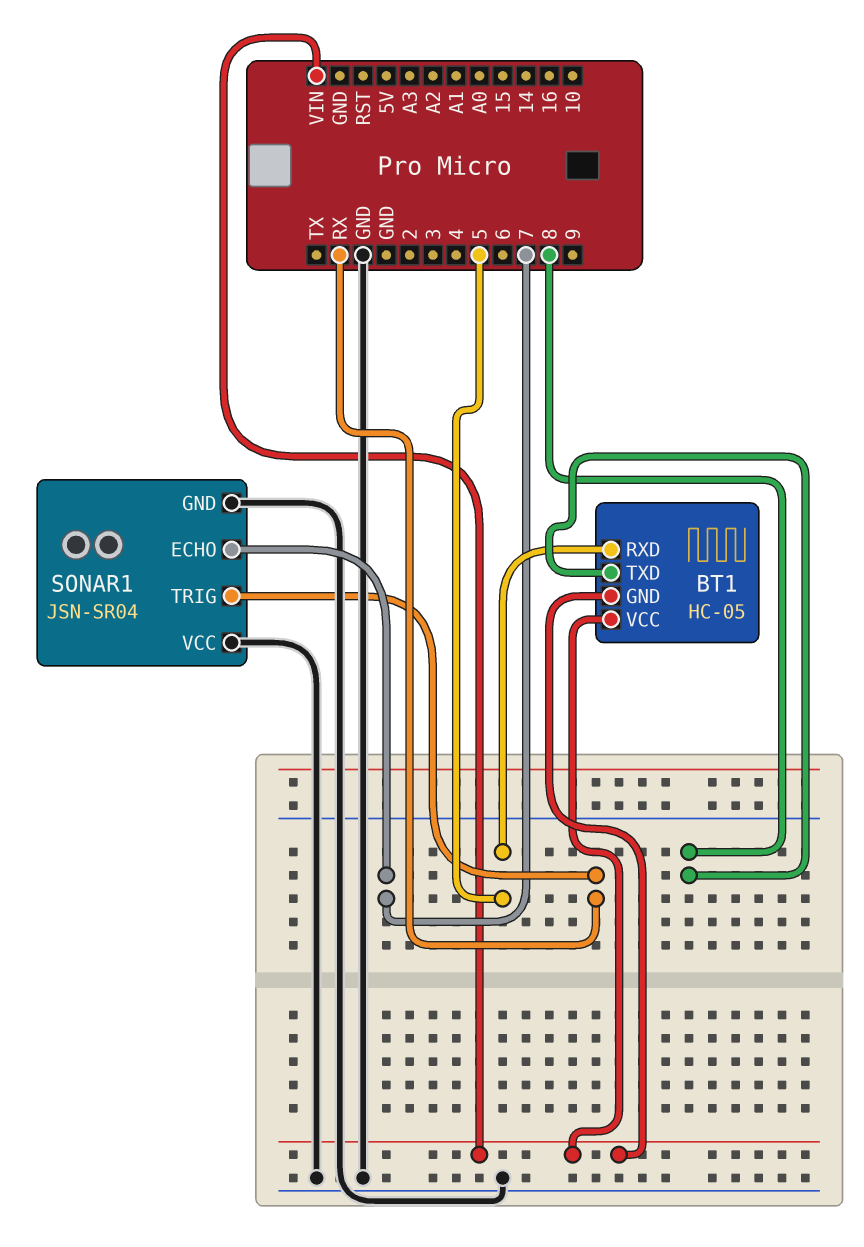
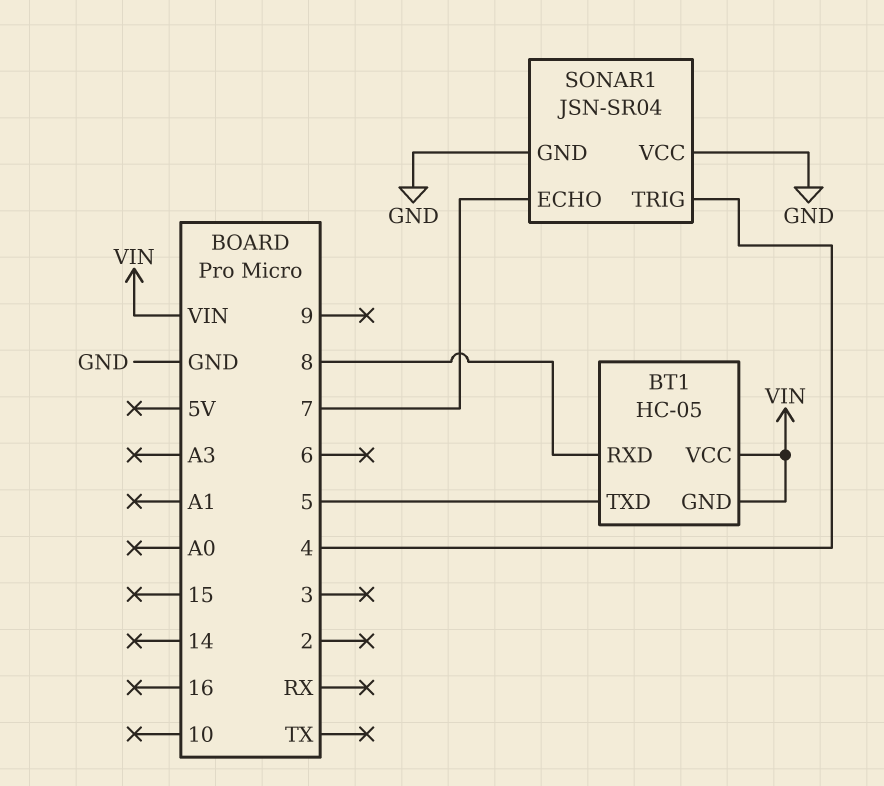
BT1 pin RXD: 5 -> 8
BT1 pin TXD: 8 -> 5
SONAR1 pin TRIG: RX -> 4

